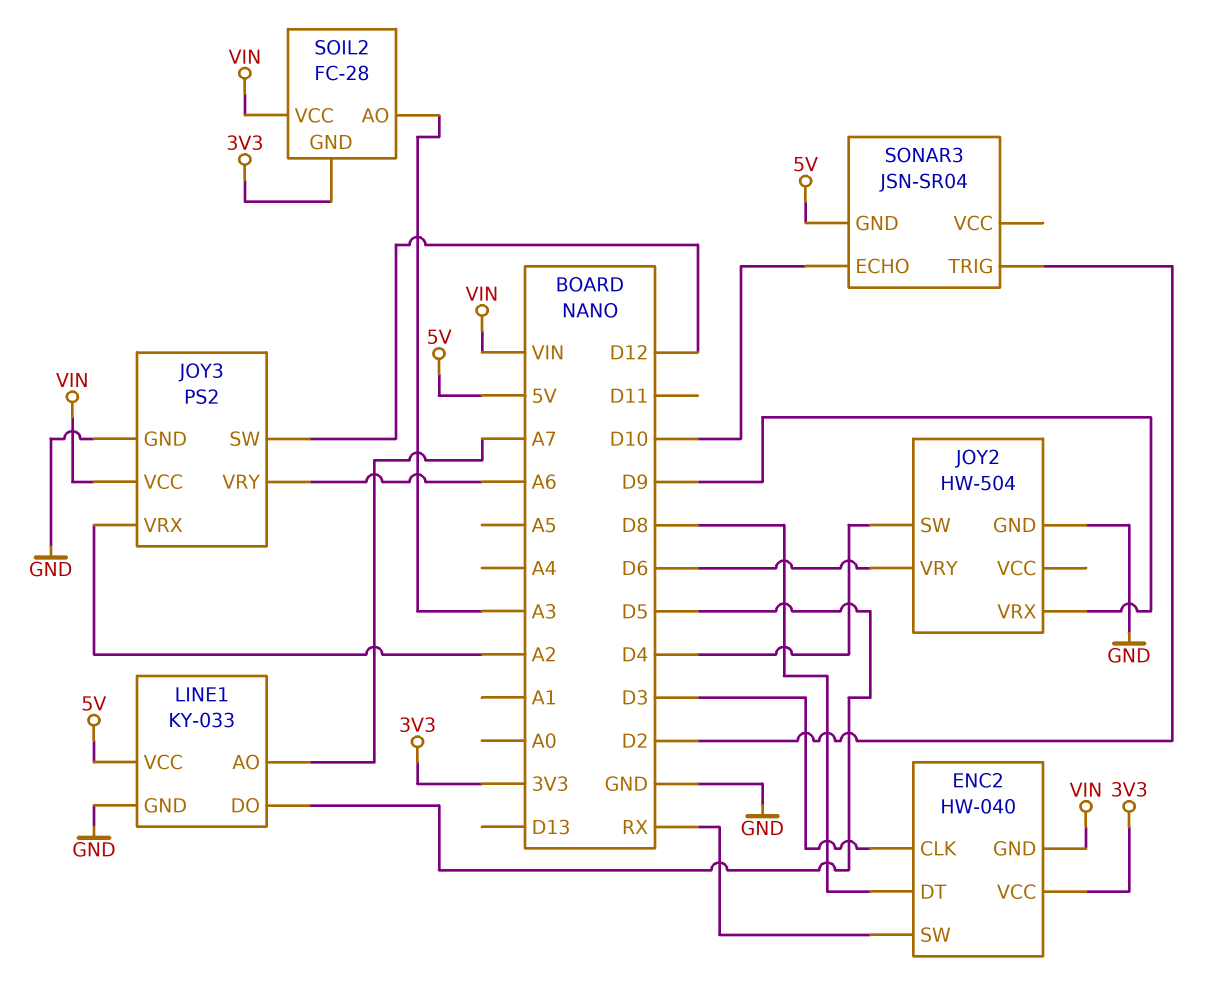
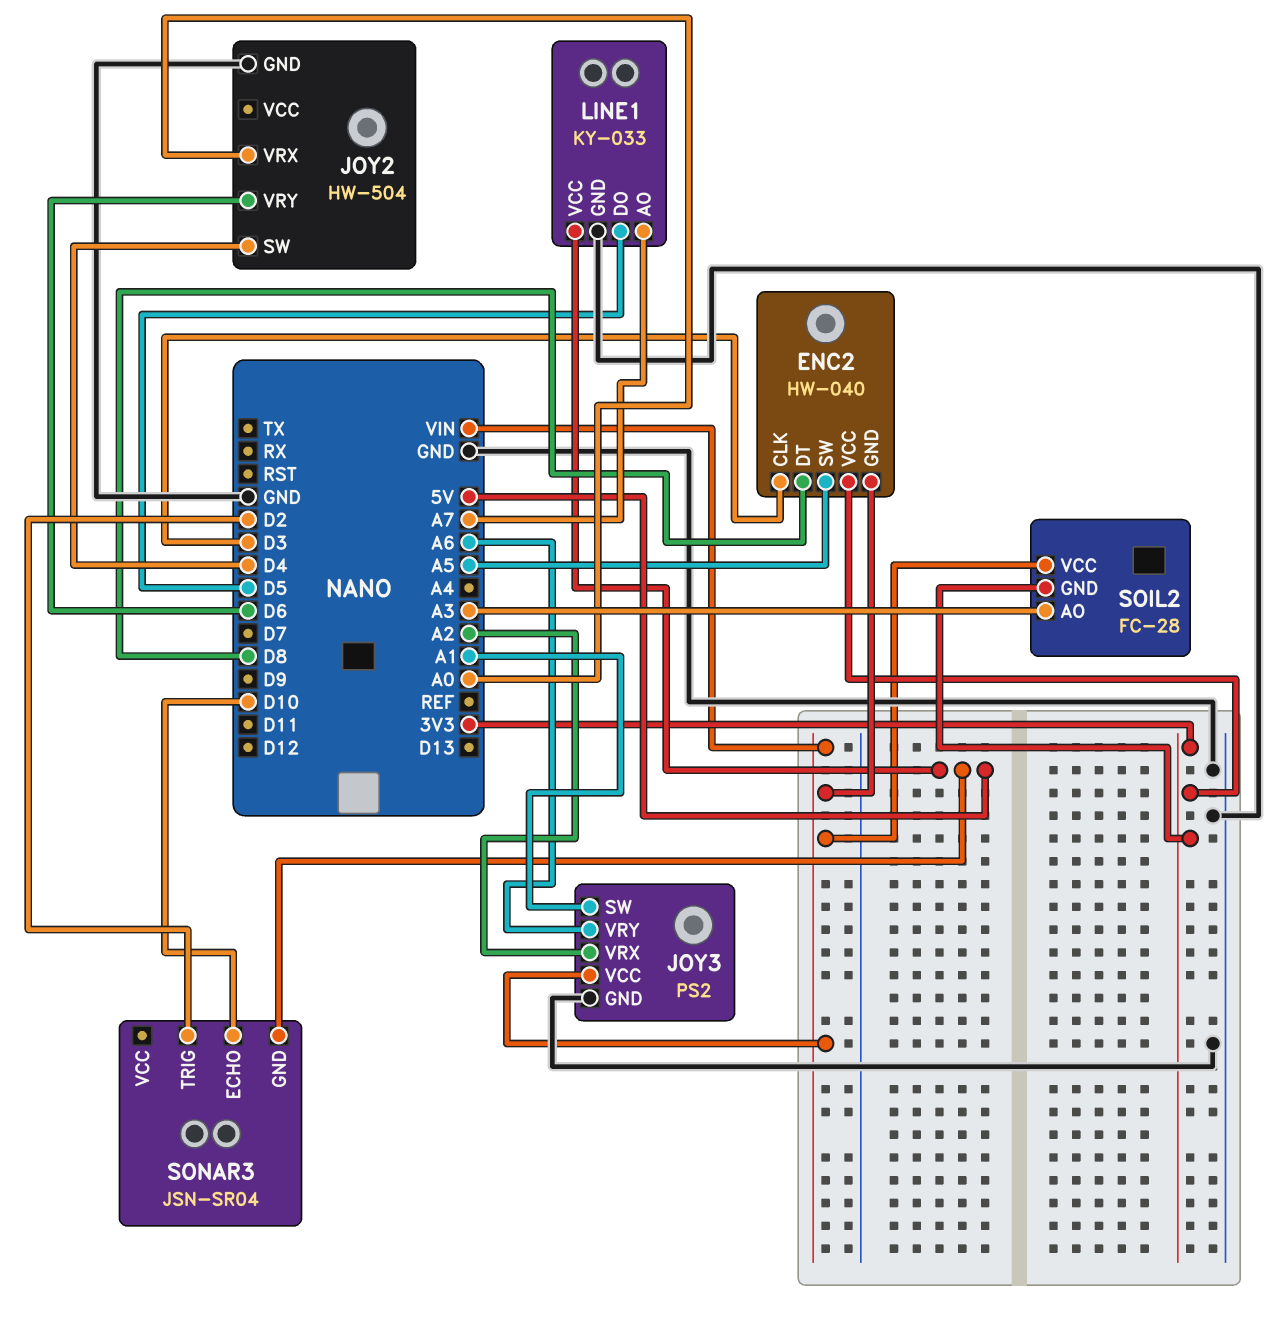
ENC2 pin SW: RX -> A5
JOY2 pin VRX: D9 -> A0
JOY3 pin SW: D12 -> A1

